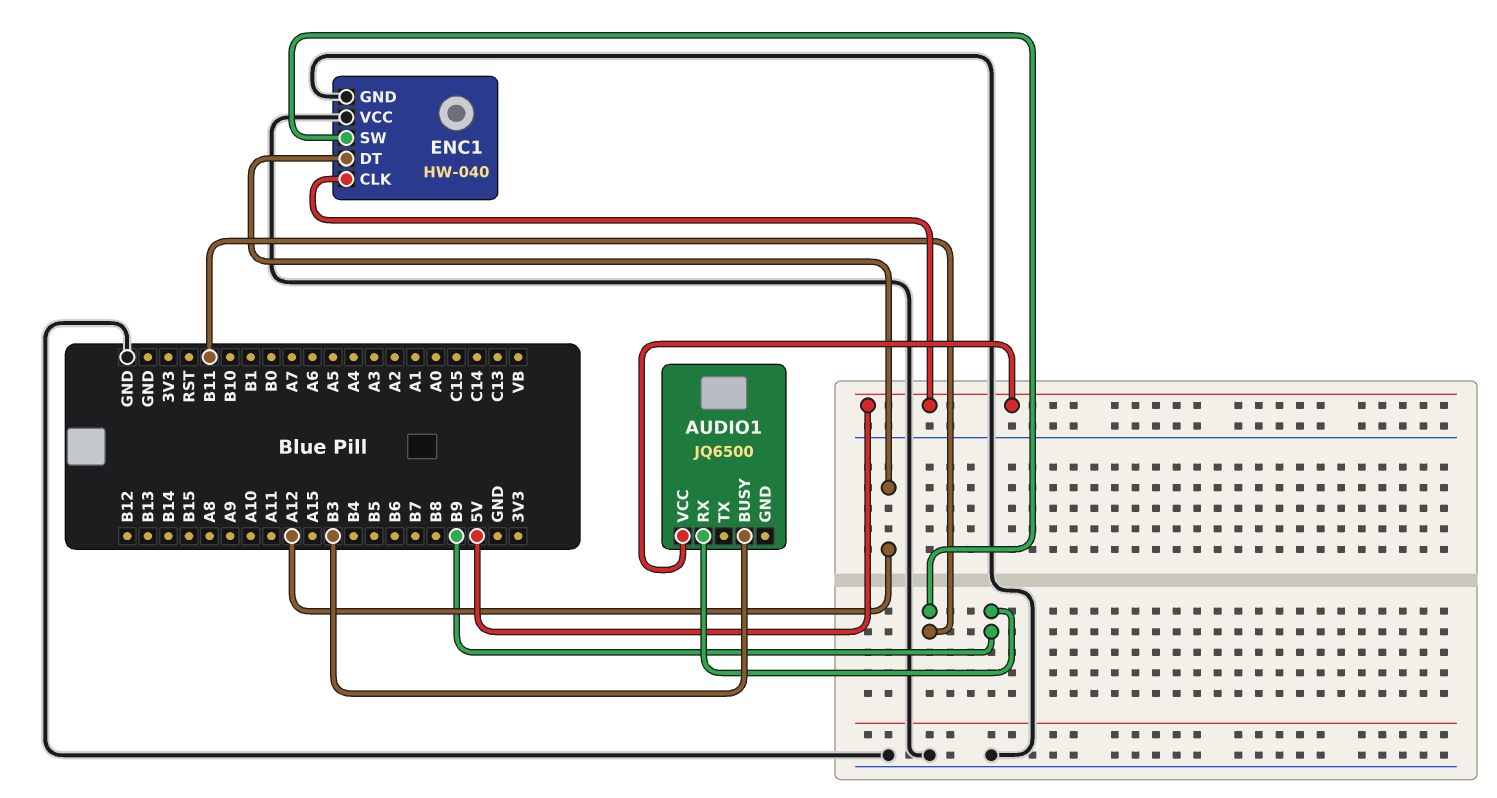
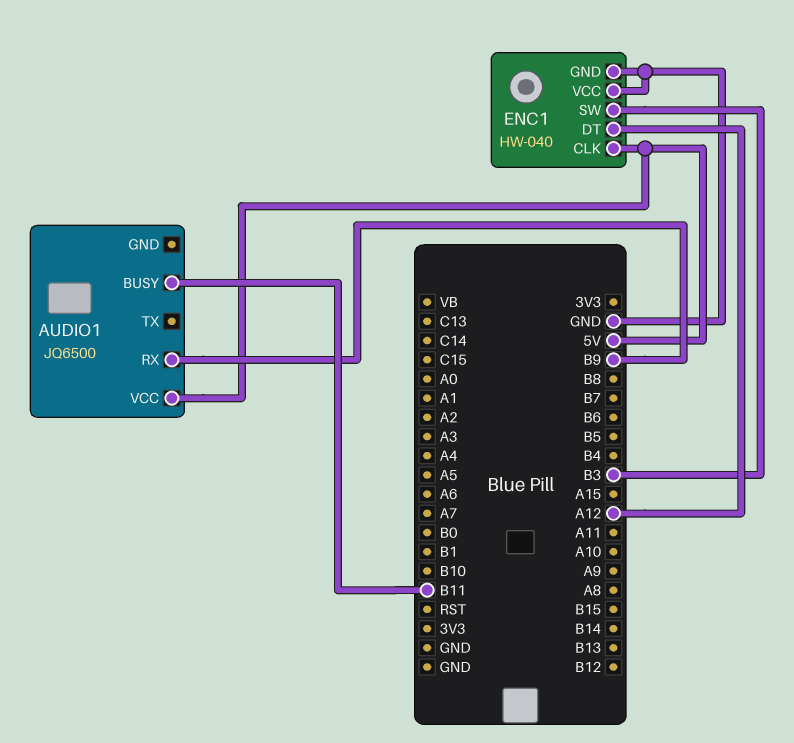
AUDIO1 pin BUSY: B3 -> B11
ENC1 pin SW: B11 -> B3

